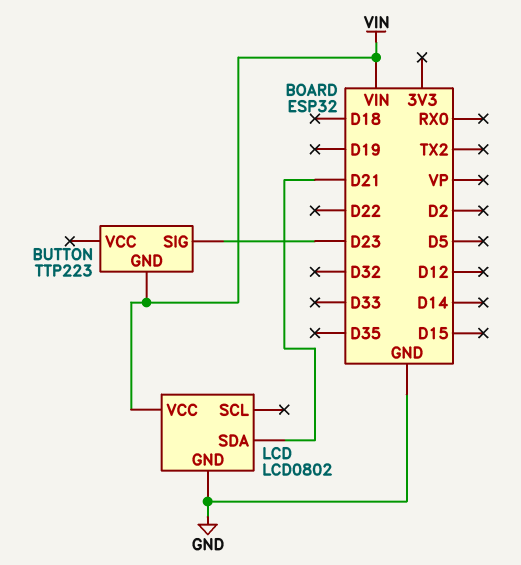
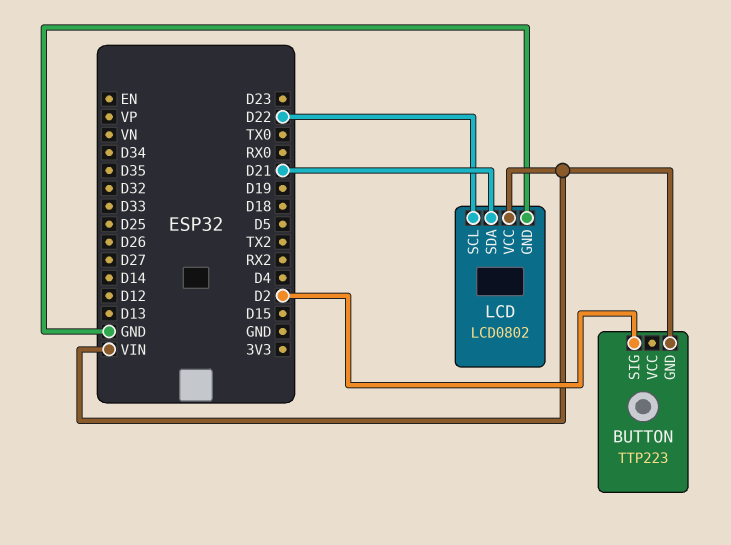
BUTTON pin SIG: D23 -> D2
LCD pin SCL: none -> D22

